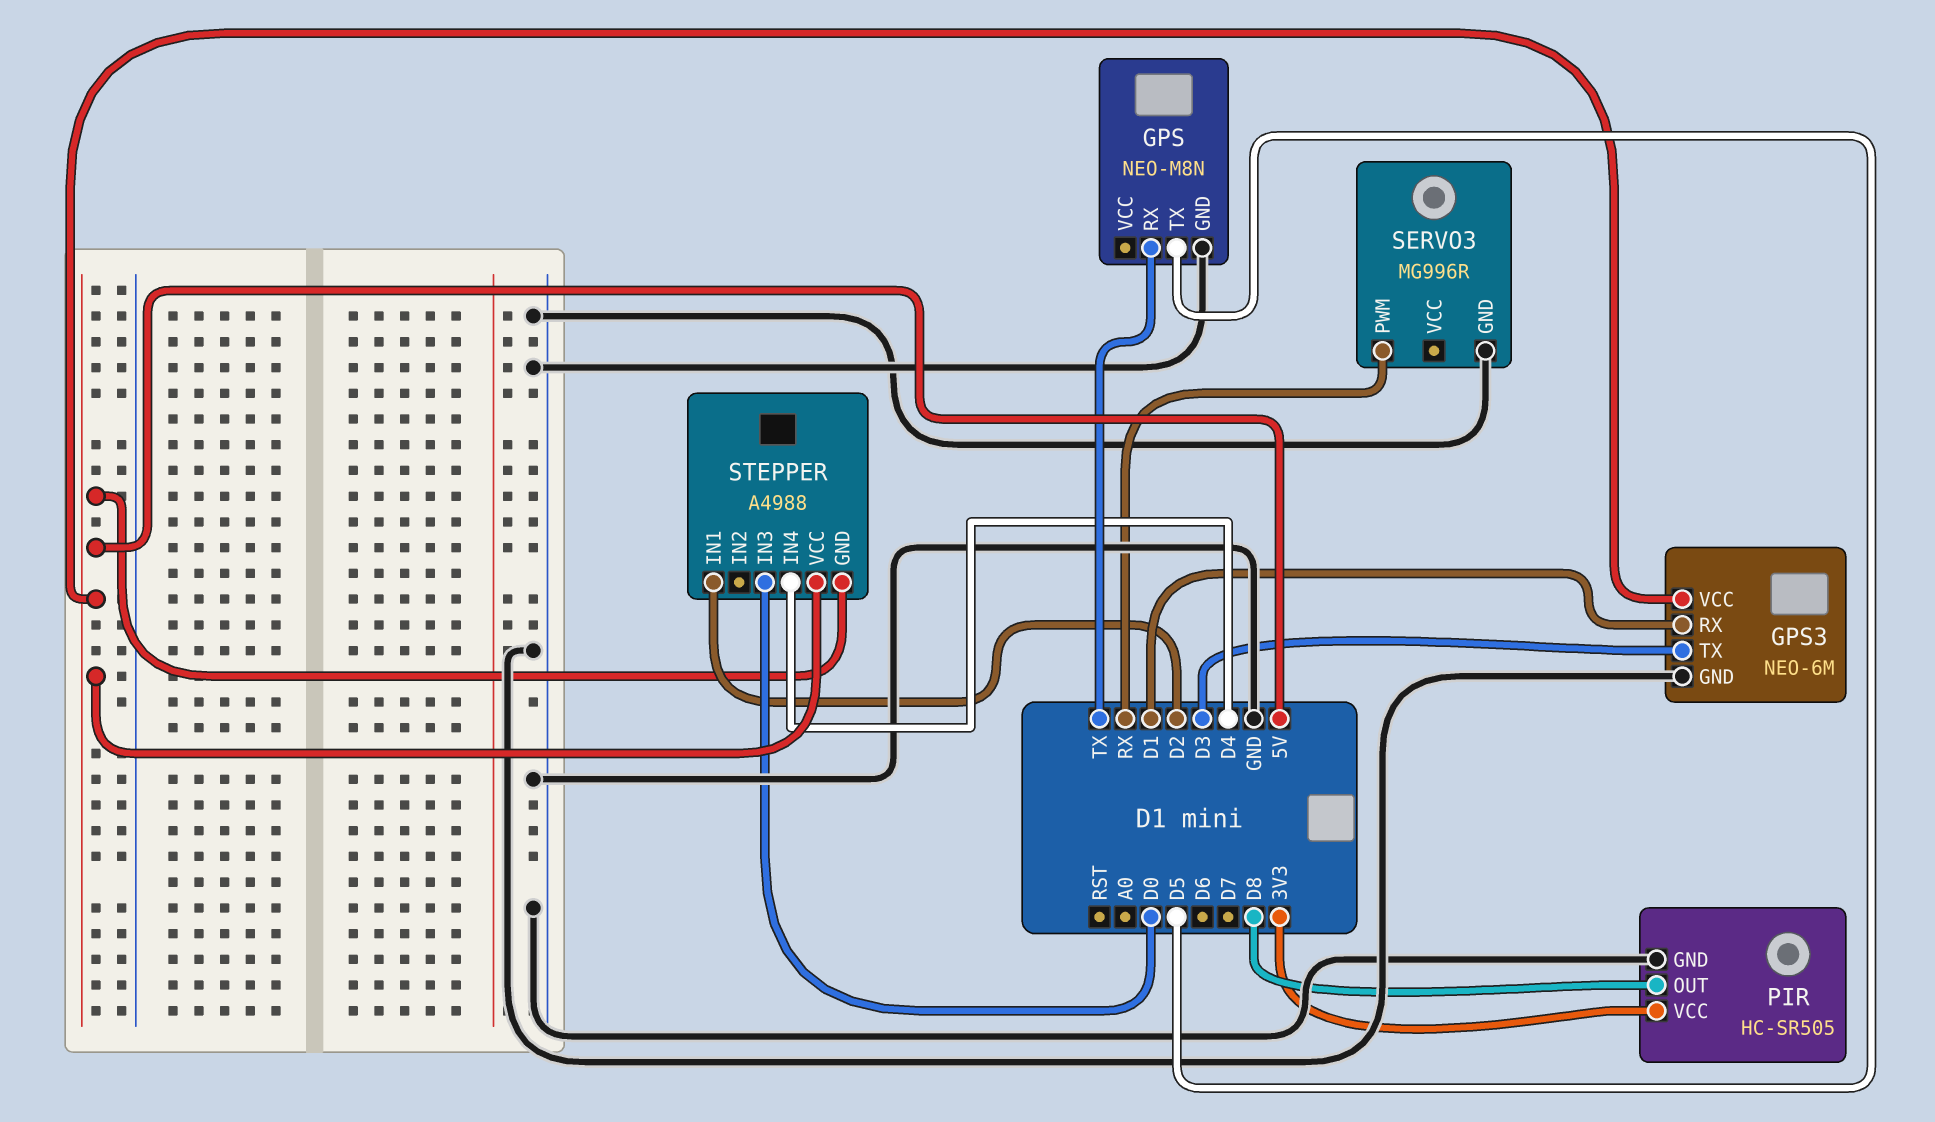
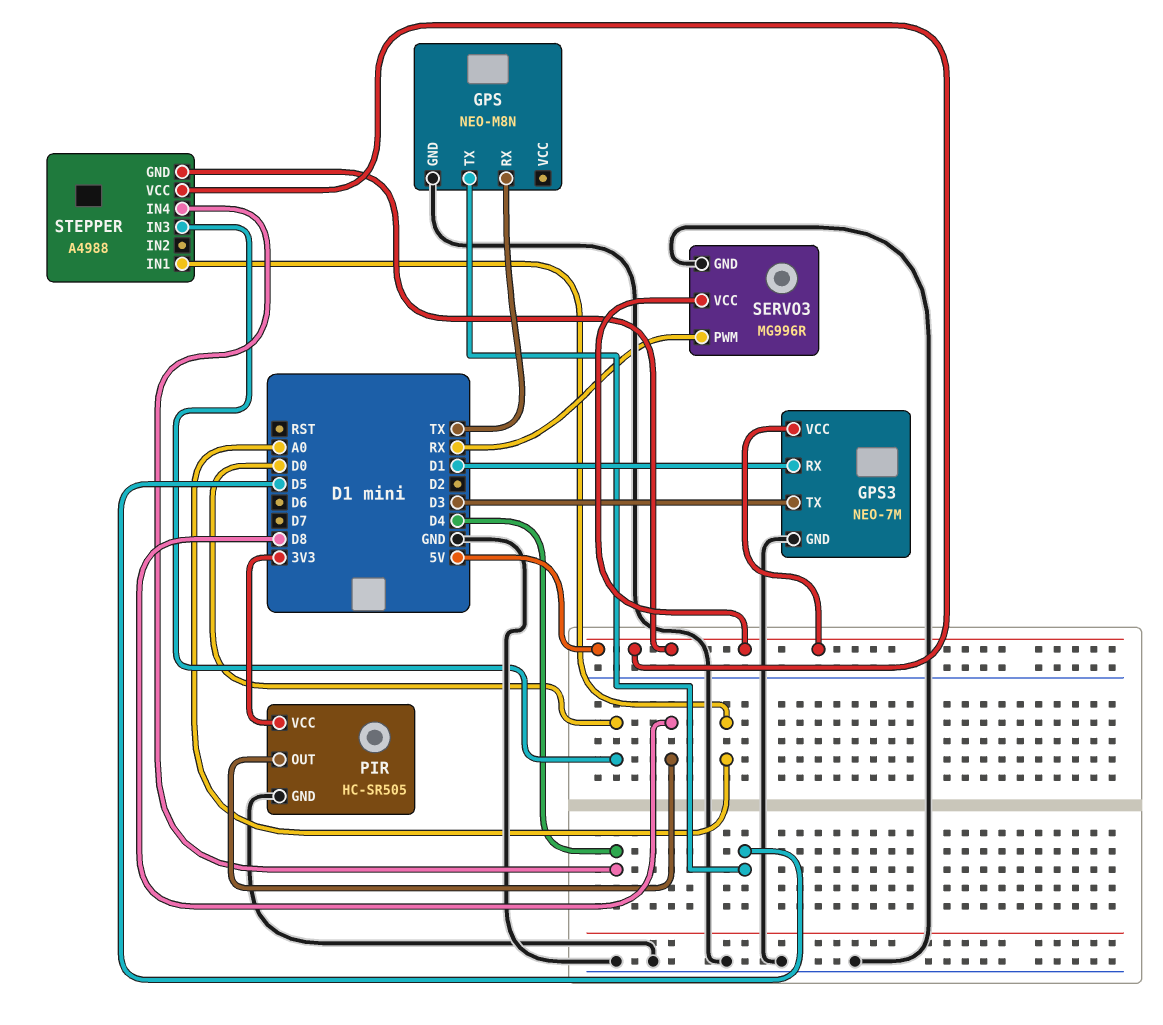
GPS3: NEO-6M -> NEO-7M
SERVO3 pin VCC: none -> 5V
STEPPER pin IN1: D2 -> A0

